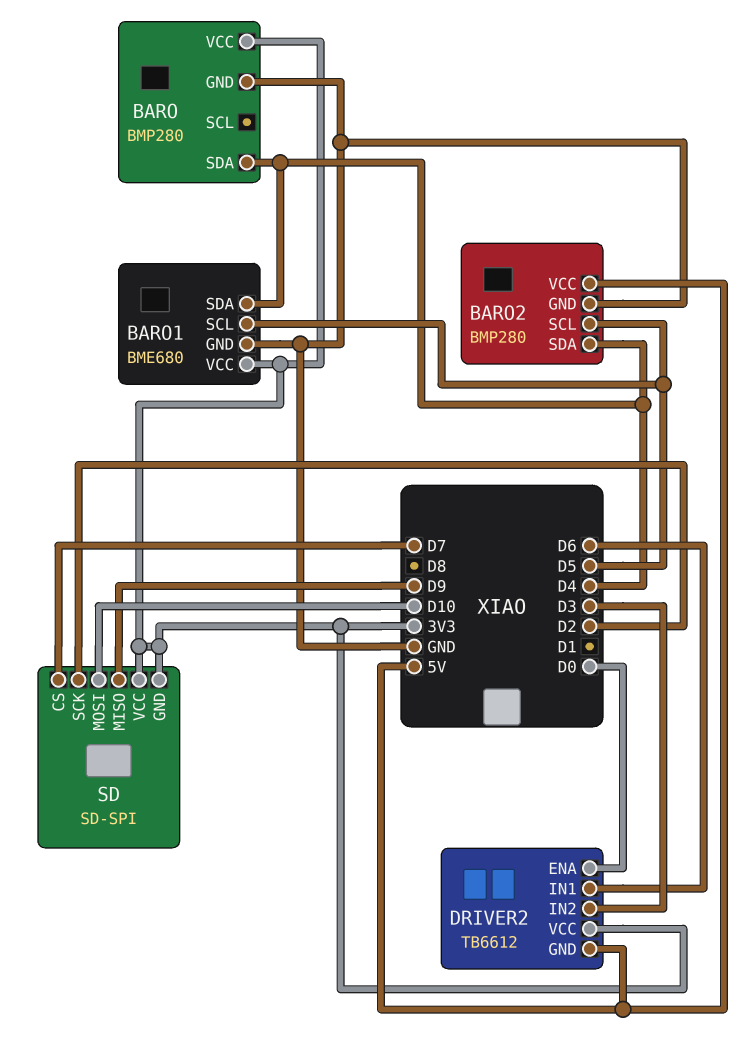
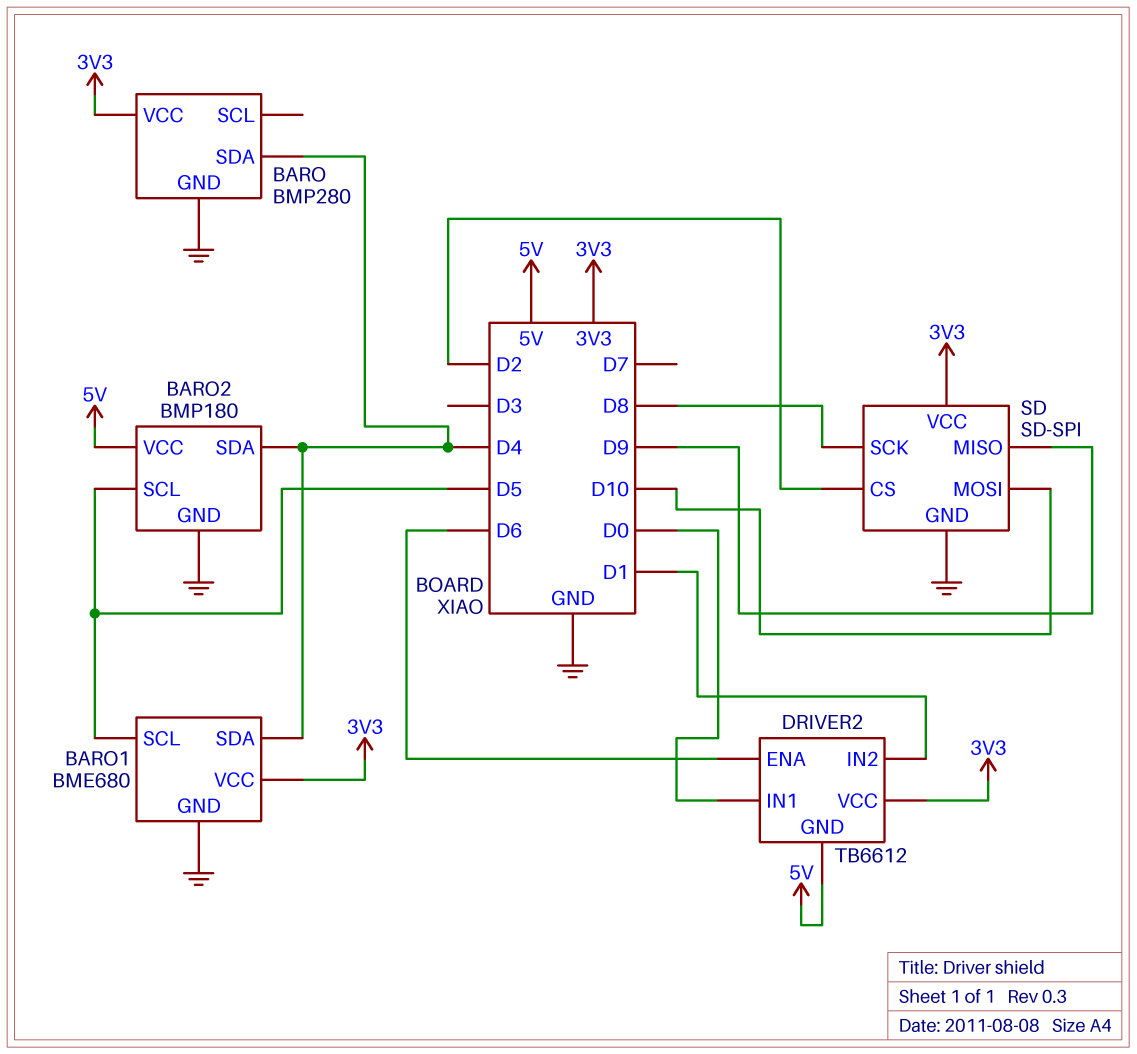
BARO2: BMP280 -> BMP180
DRIVER2 pin ENA: D0 -> D6
DRIVER2 pin IN1: D6 -> D0
DRIVER2 pin IN2: D3 -> D1
SD pin CS: D7 -> D2
SD pin GND: 3V3 -> GND
SD pin SCK: D2 -> D8

